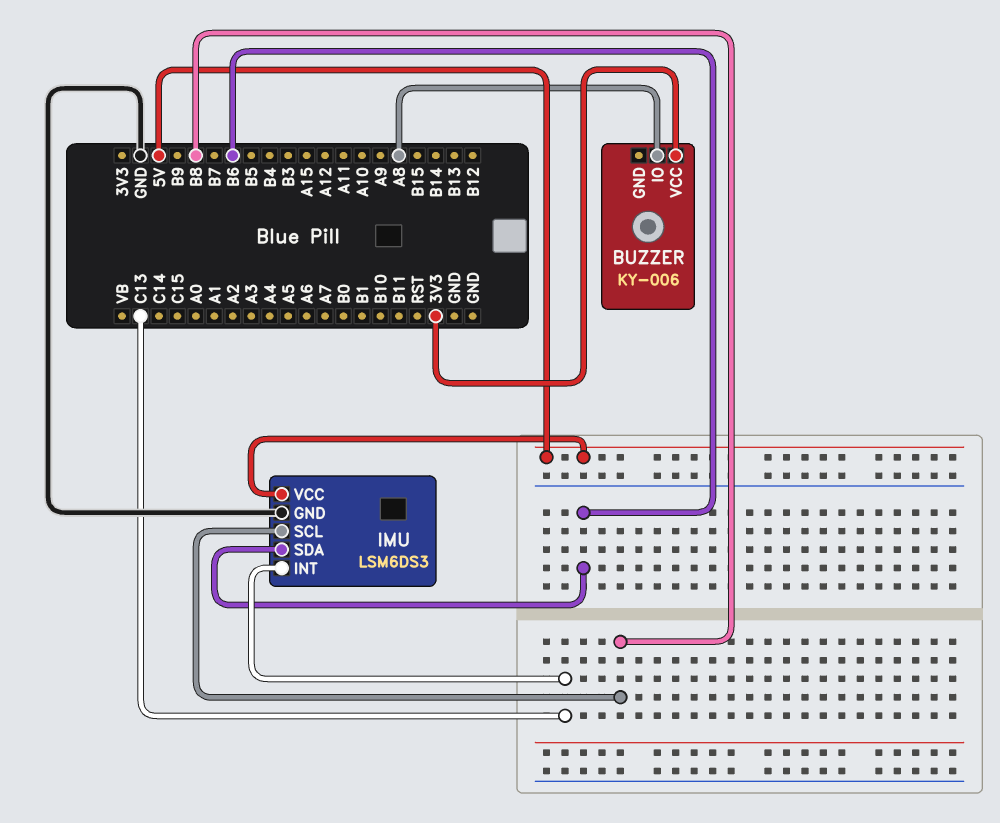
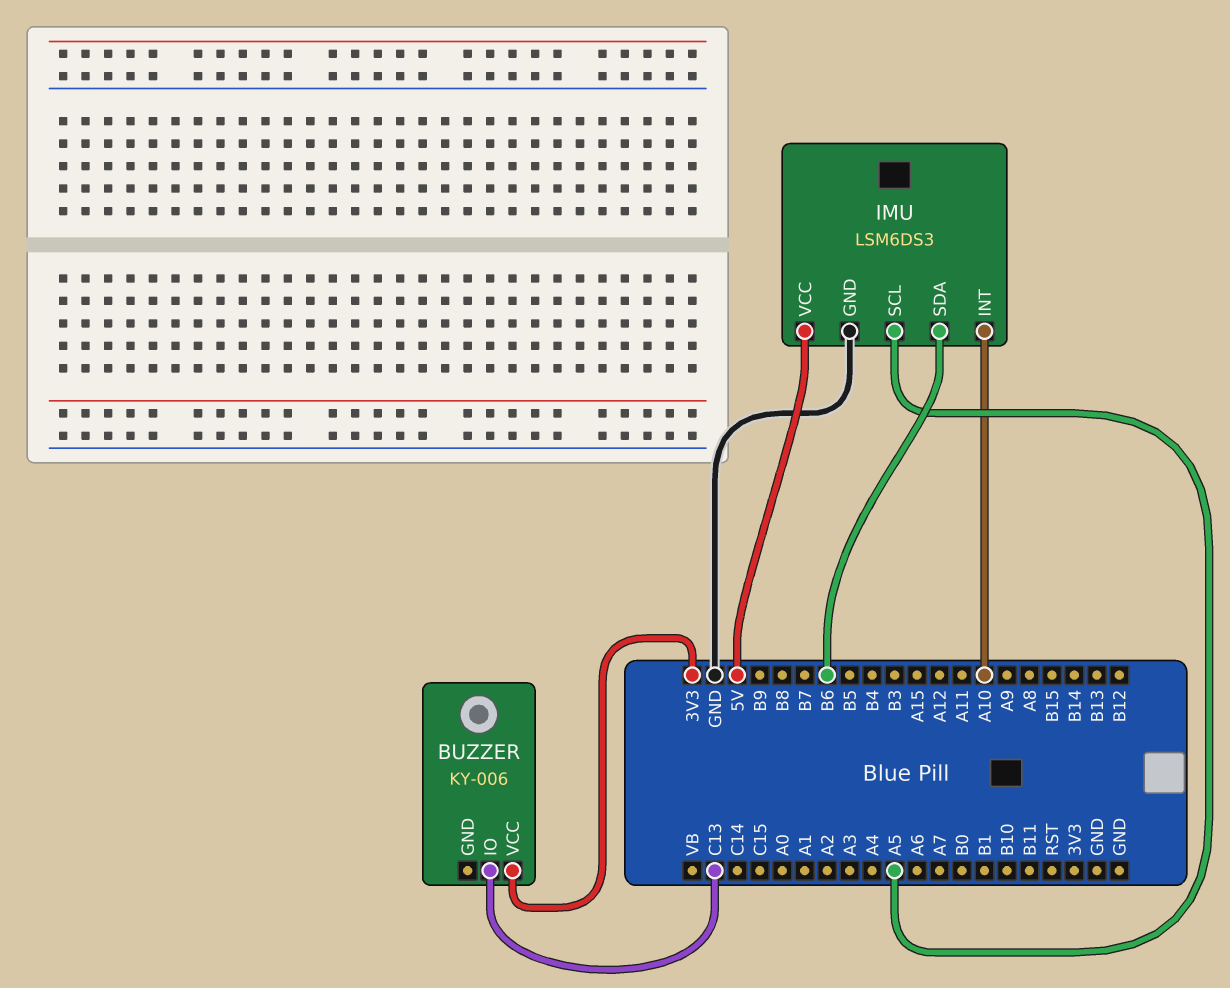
BUZZER pin IO: A8 -> C13
IMU pin INT: C13 -> A10
IMU pin SCL: B8 -> A5

